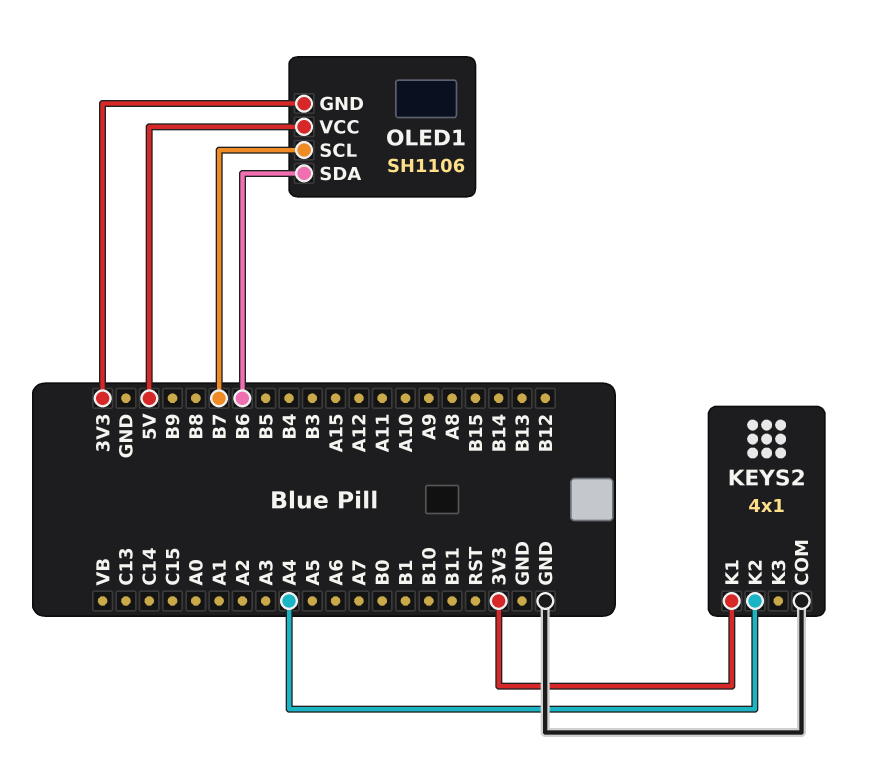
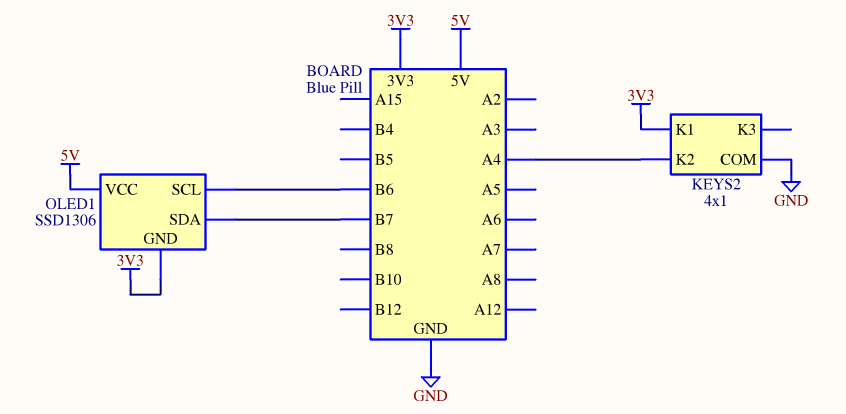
OLED1: SH1106 -> SSD1306
OLED1 pin SCL: B7 -> B6
OLED1 pin SDA: B6 -> B7

